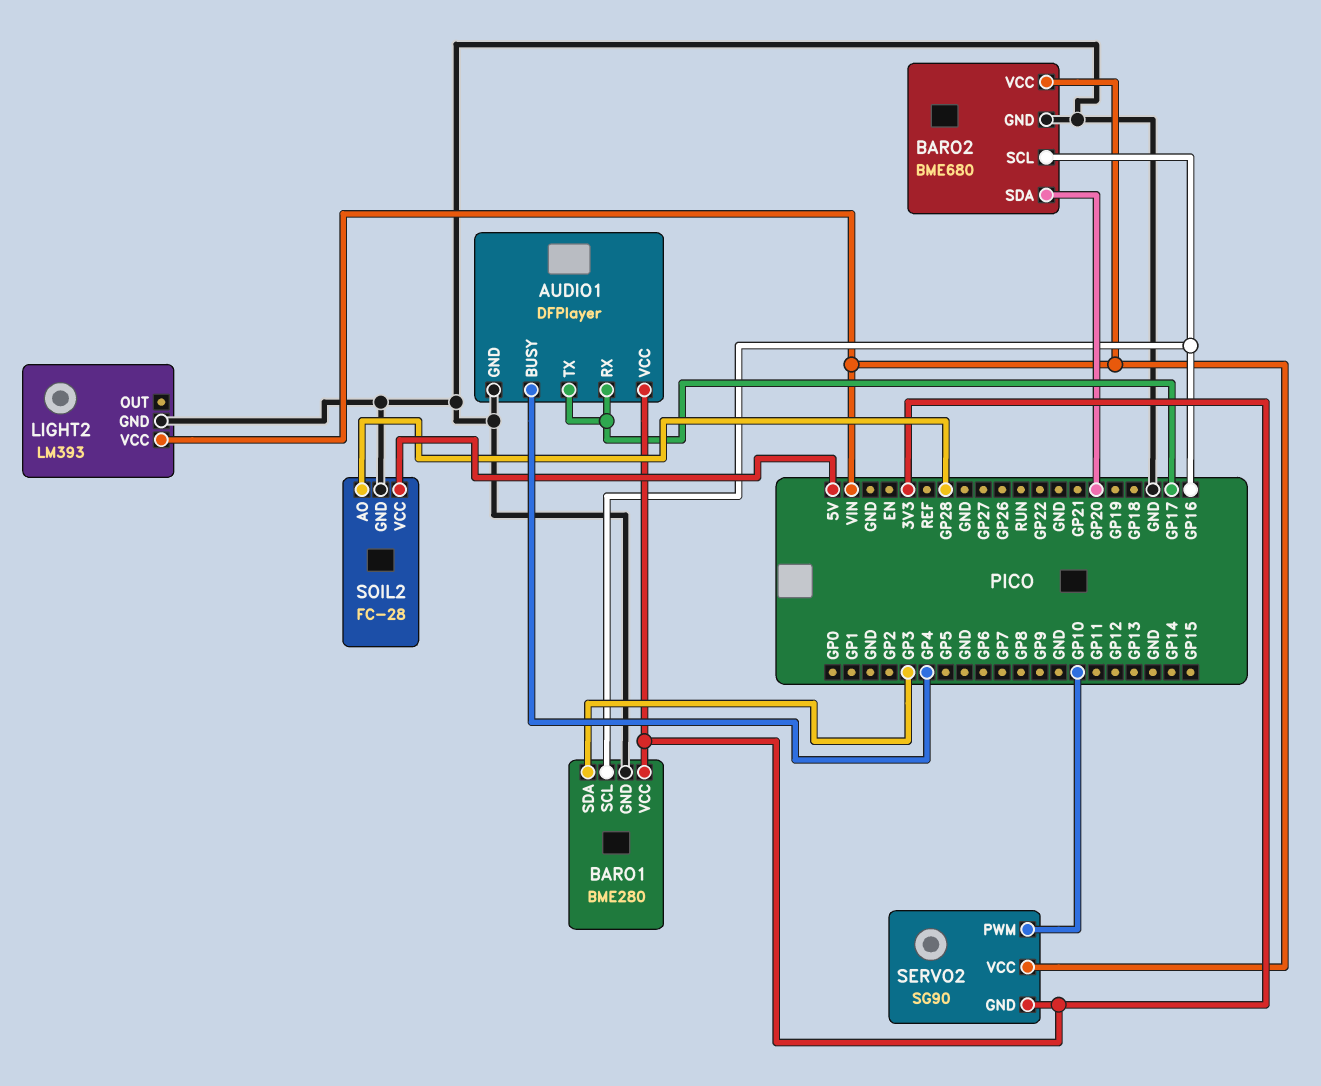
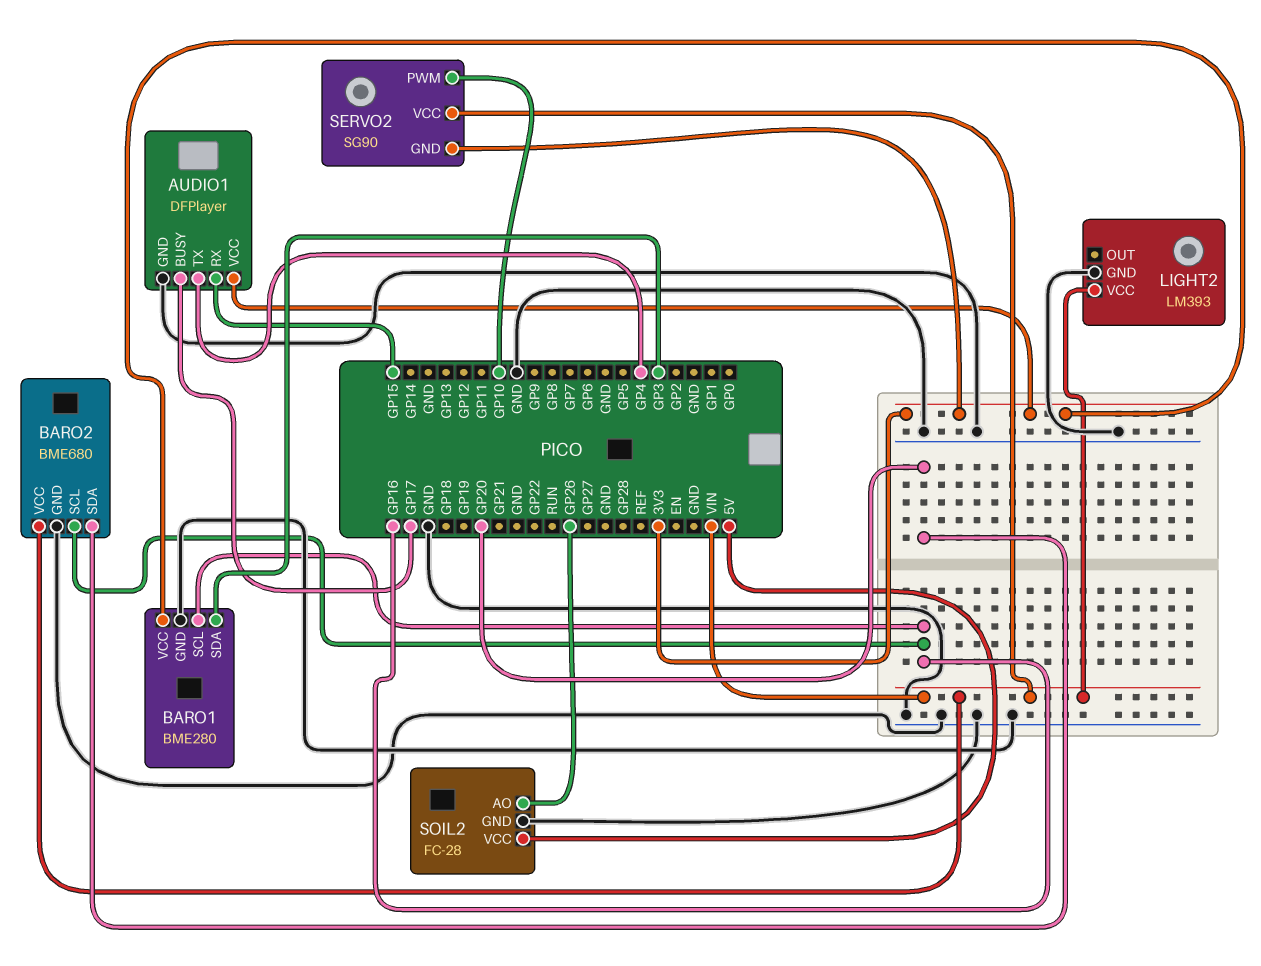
AUDIO1 pin BUSY: GP4 -> GP17
AUDIO1 pin RX: GP17 -> GP15
AUDIO1 pin TX: GP17 -> GP4
SOIL2 pin AO: GP28 -> GP26

